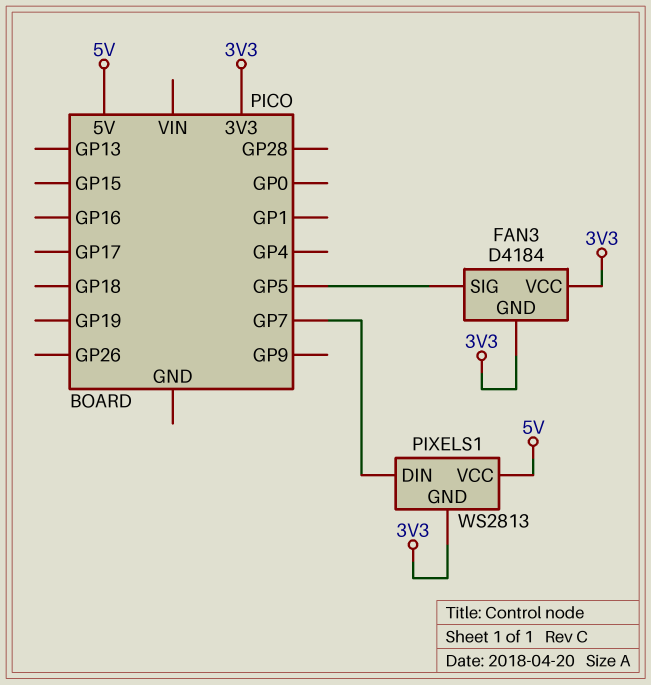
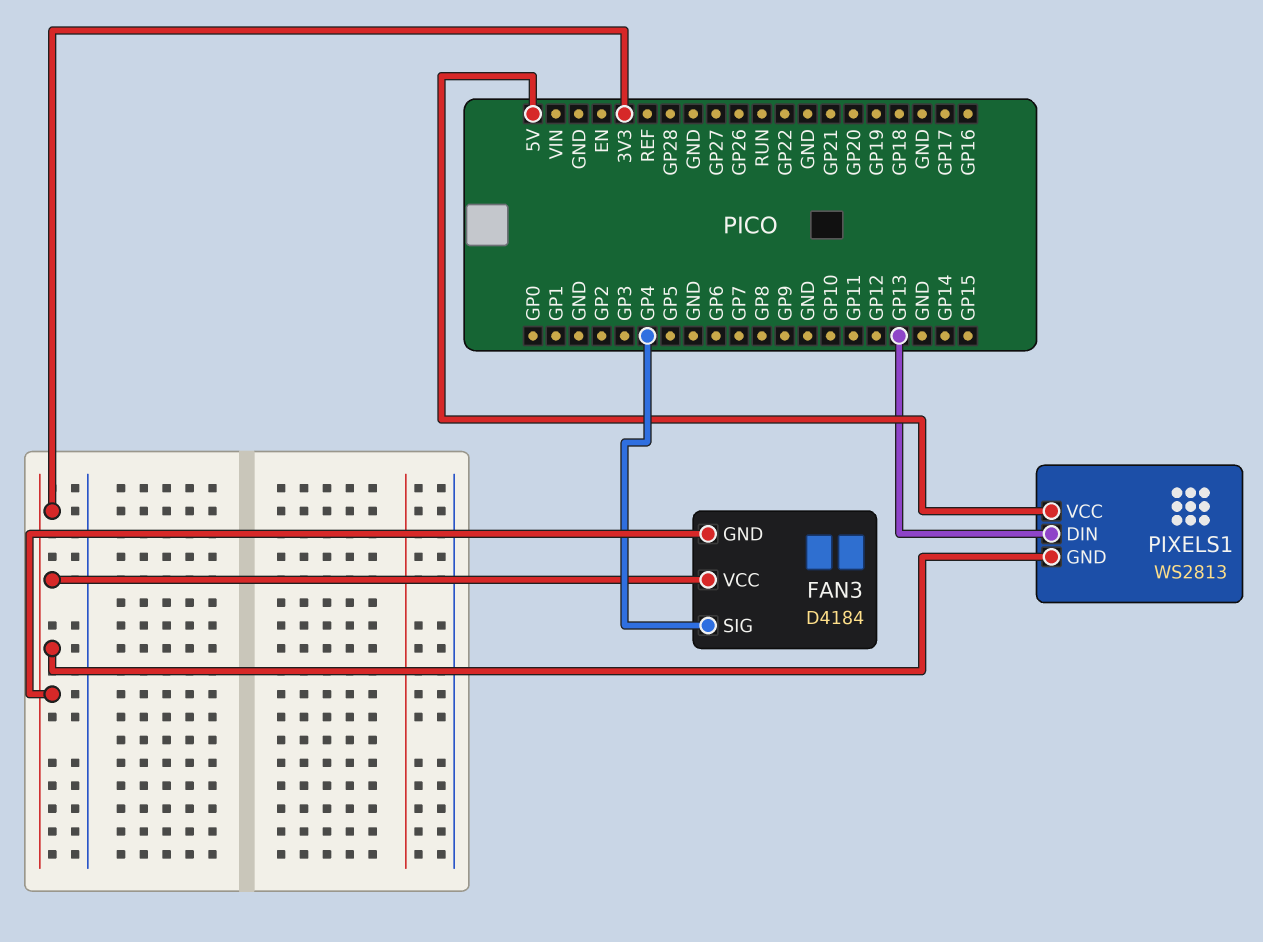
FAN3 pin SIG: GP5 -> GP4
PIXELS1 pin DIN: GP7 -> GP13

